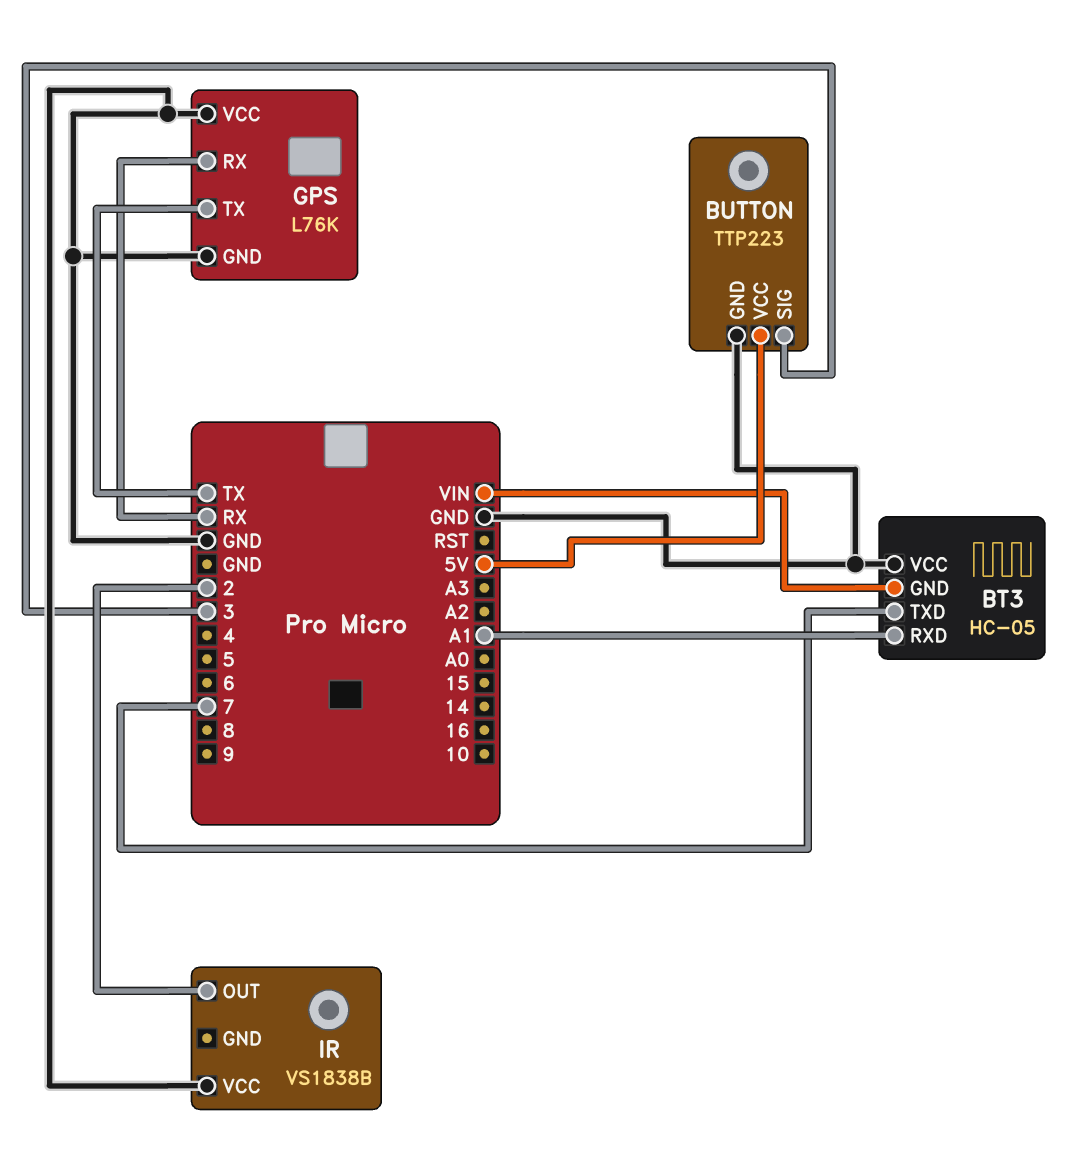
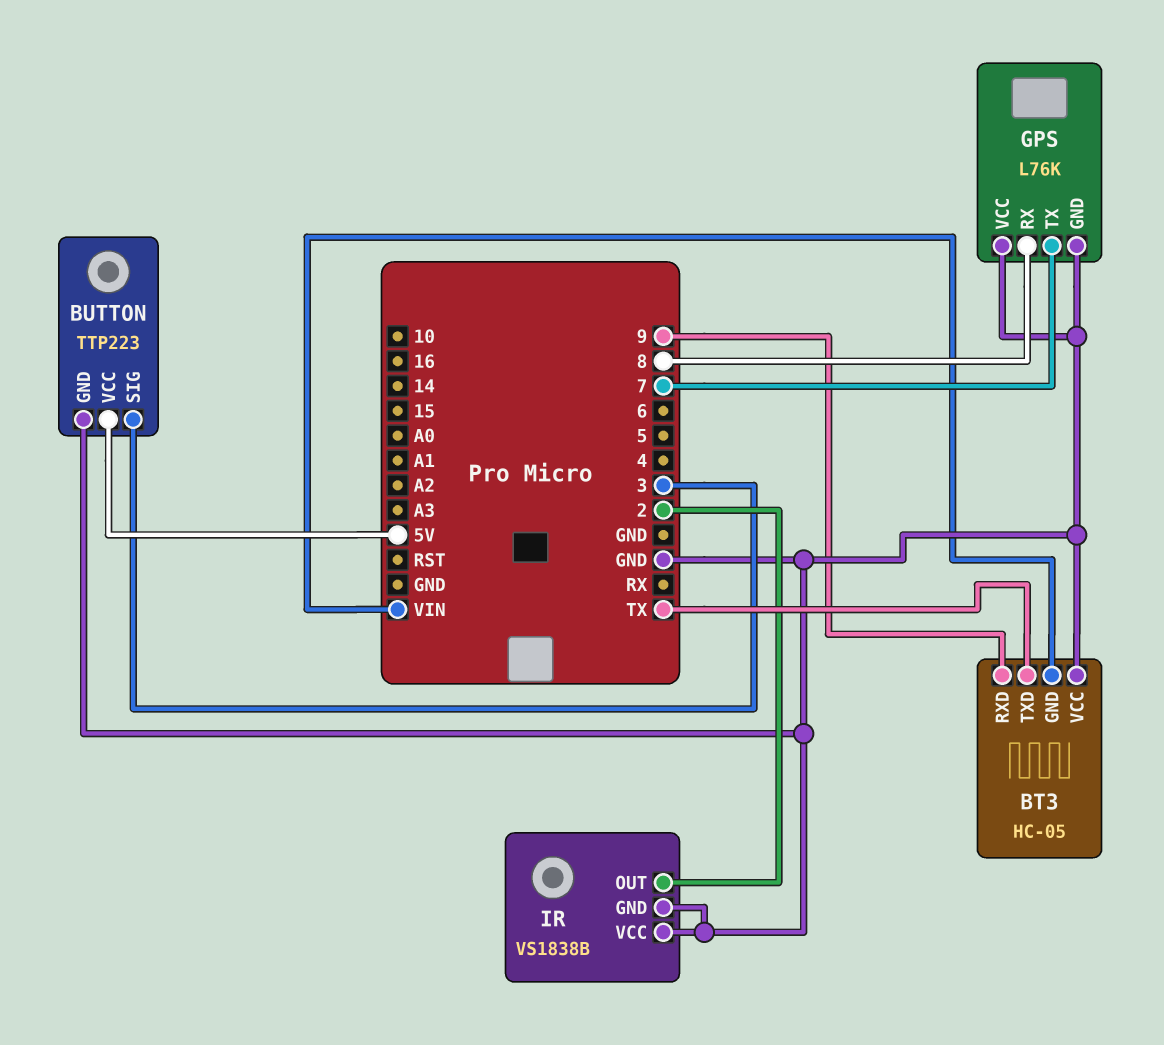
BT3 pin RXD: A1 -> 9
BT3 pin TXD: 7 -> TX
GPS pin RX: RX -> 8
GPS pin TX: TX -> 7
IR pin GND: none -> GND

